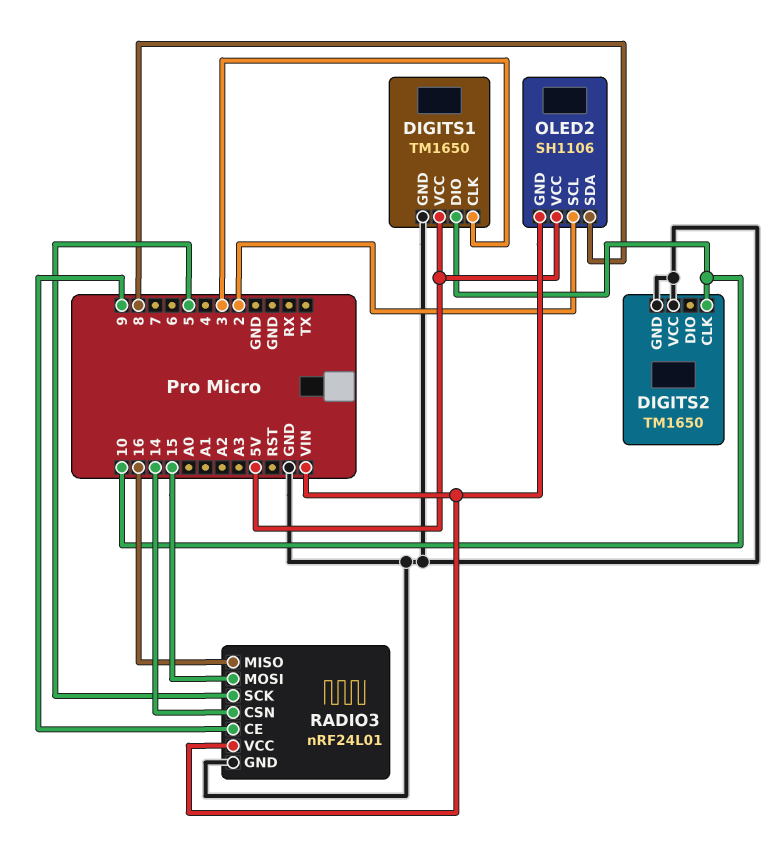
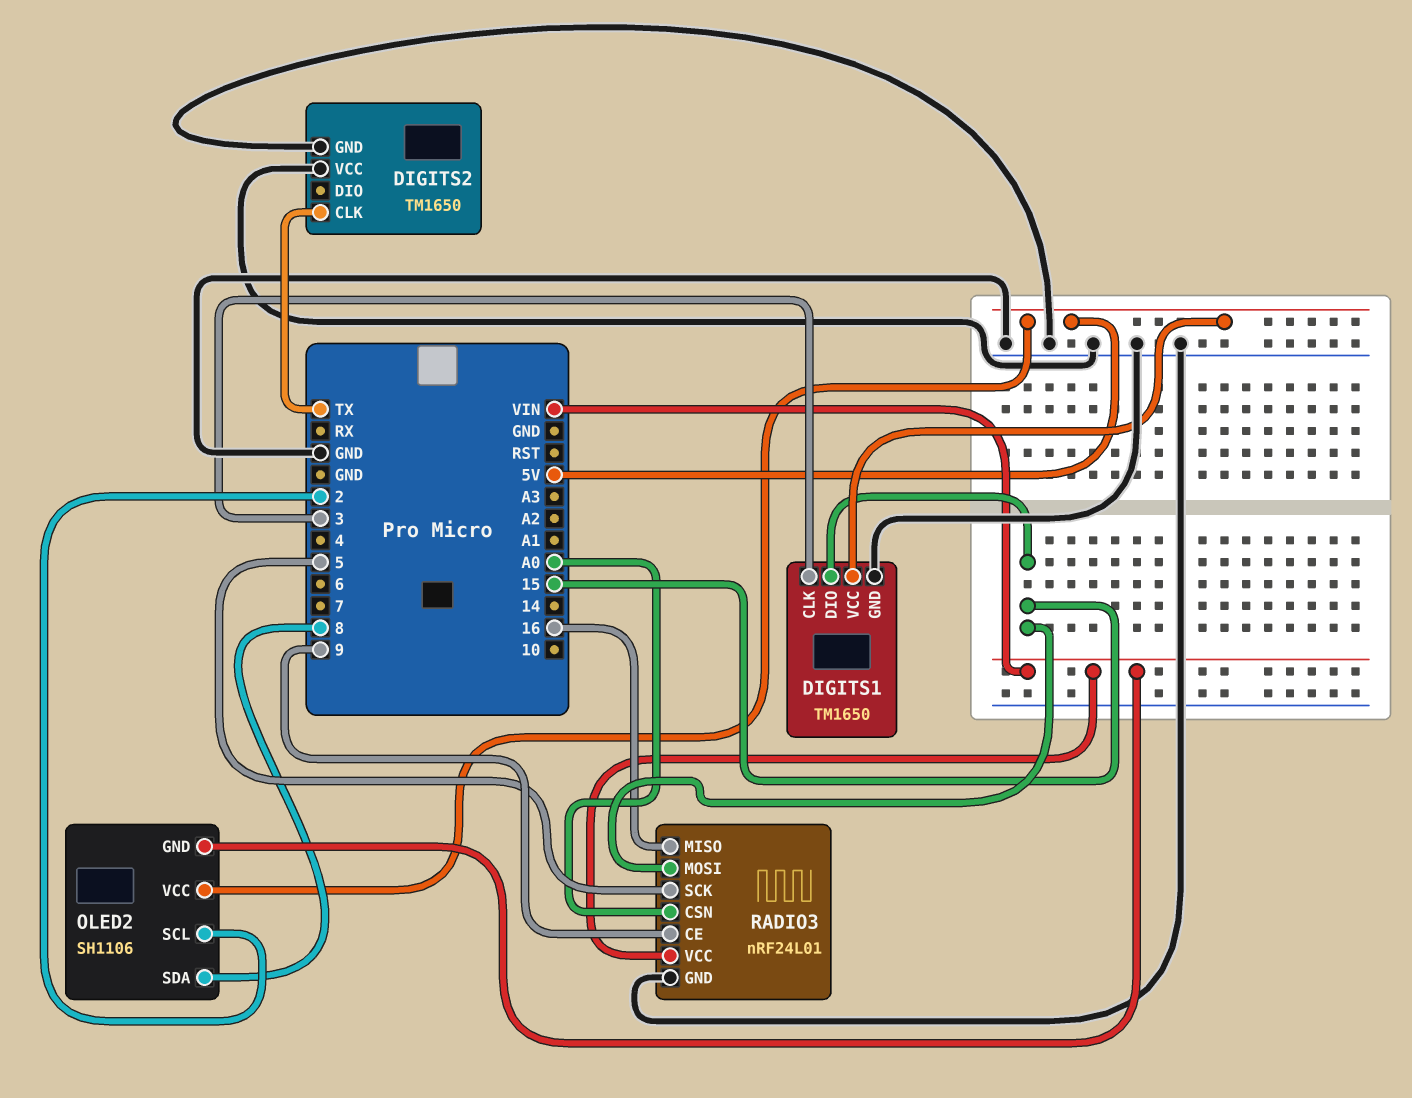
DIGITS1 pin DIO: 10 -> 15
DIGITS2 pin CLK: 10 -> TX
RADIO3 pin CSN: 14 -> A0

